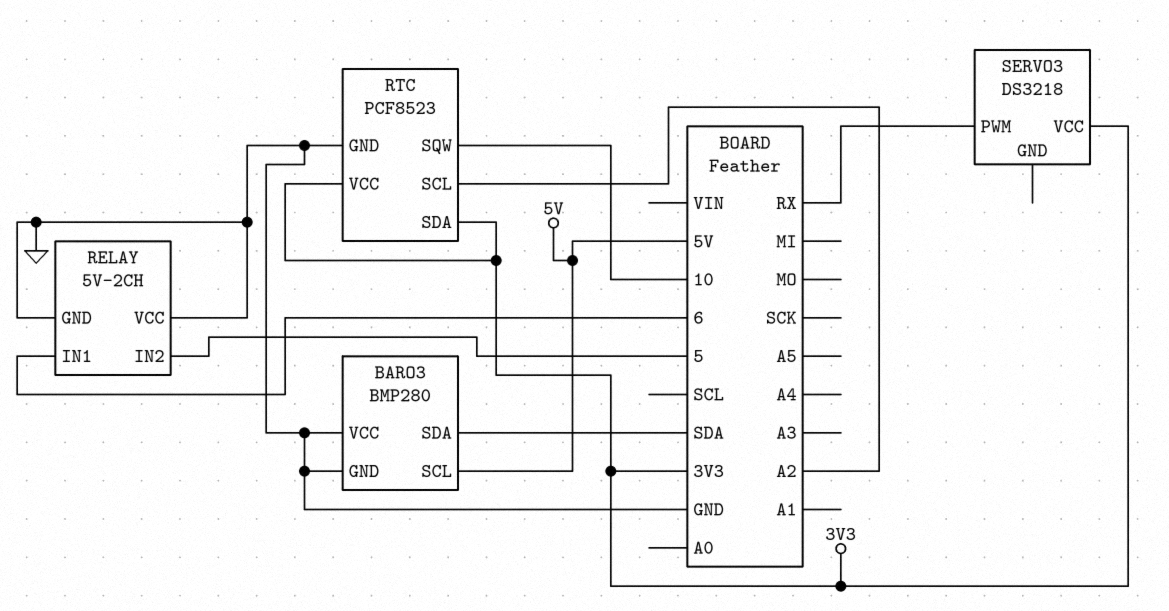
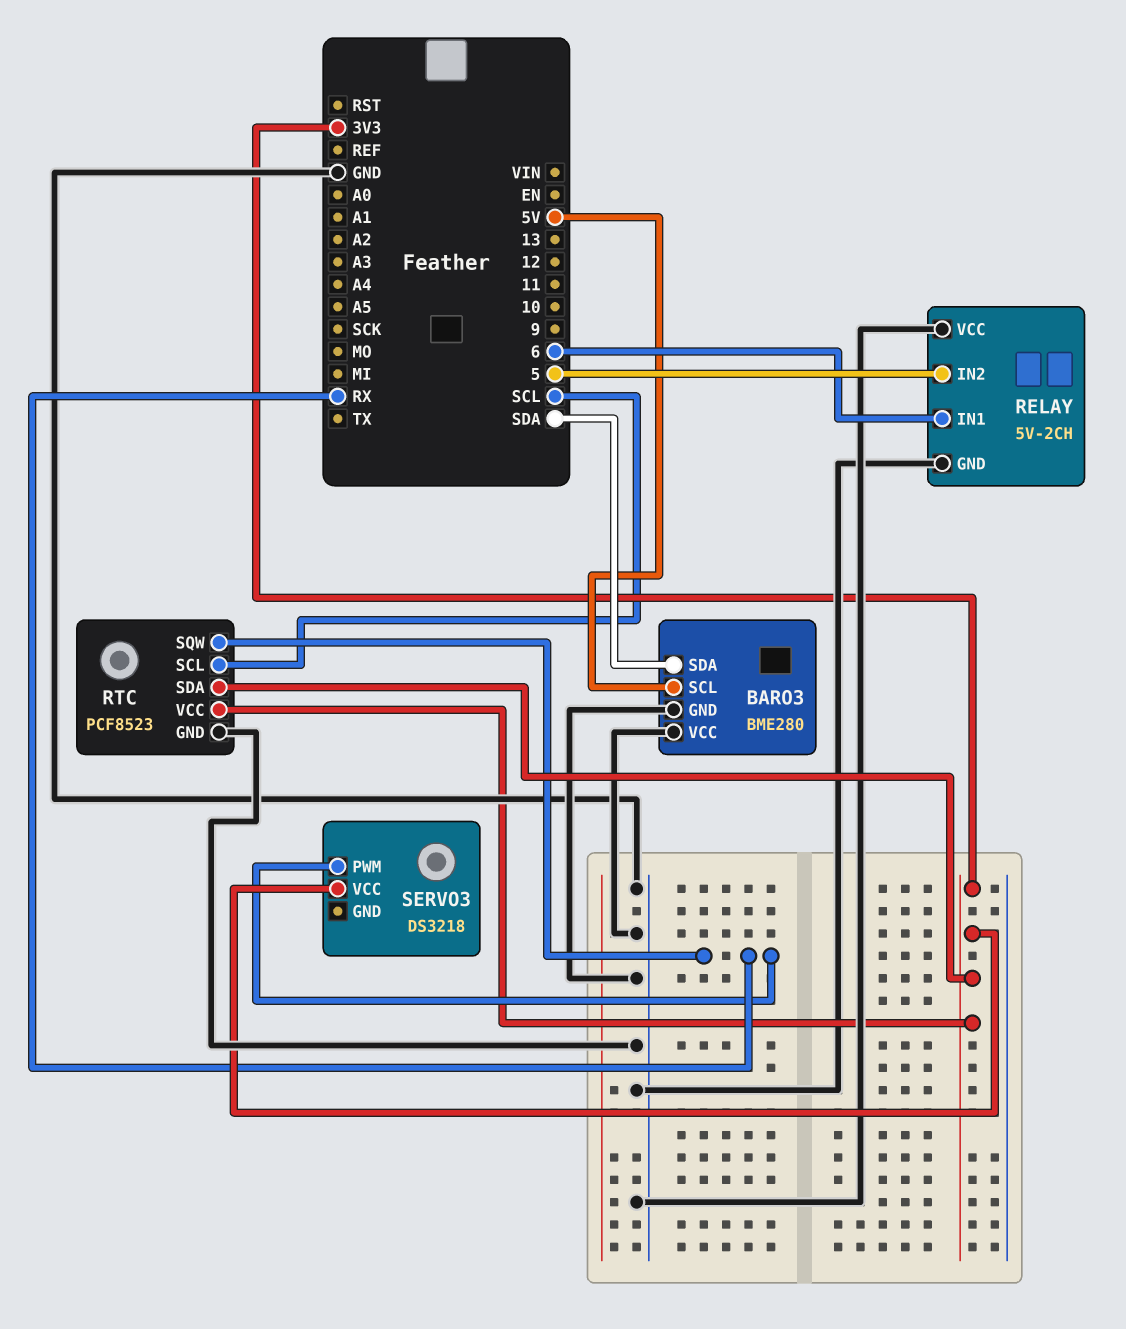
BARO3: BMP280 -> BME280
RTC pin SCL: A2 -> SCL
RTC pin SQW: 10 -> RX

